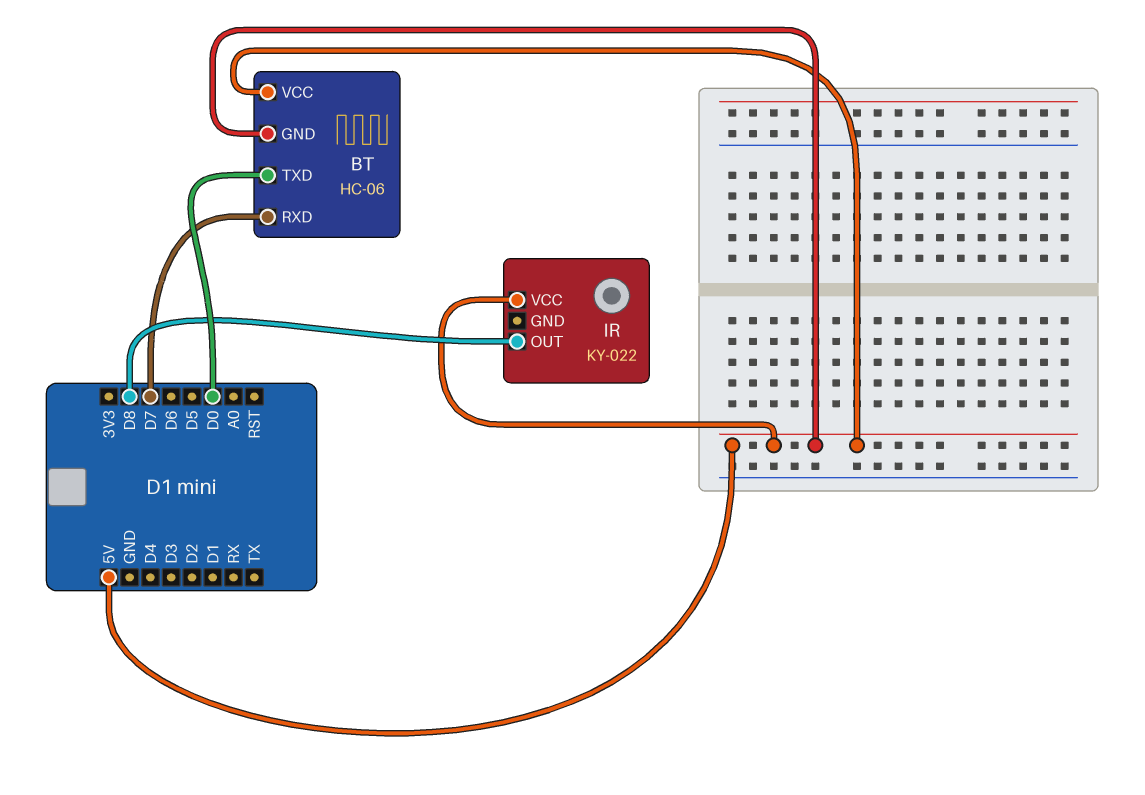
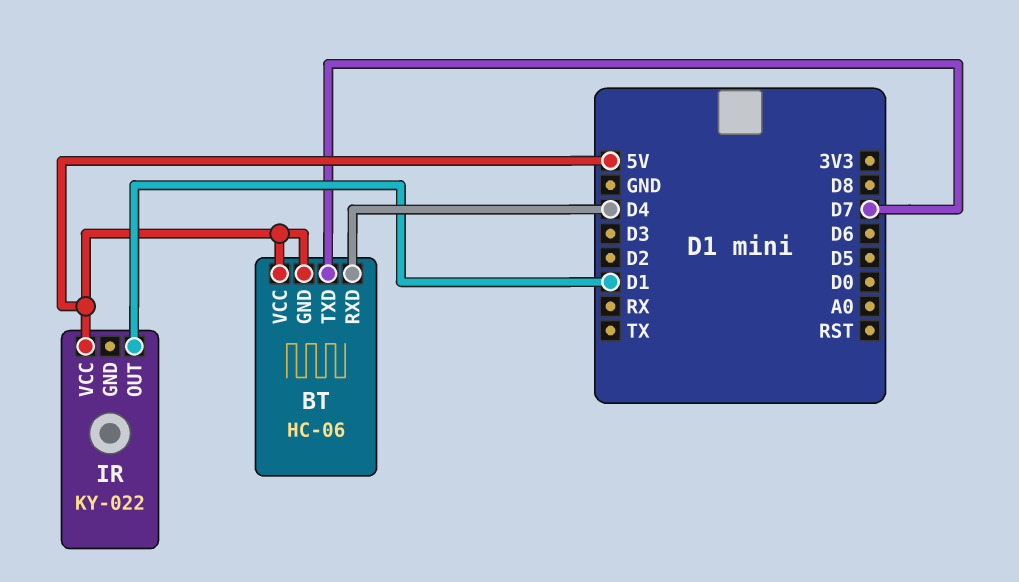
BT pin RXD: D7 -> D4
BT pin TXD: D0 -> D7
IR pin OUT: D8 -> D1

